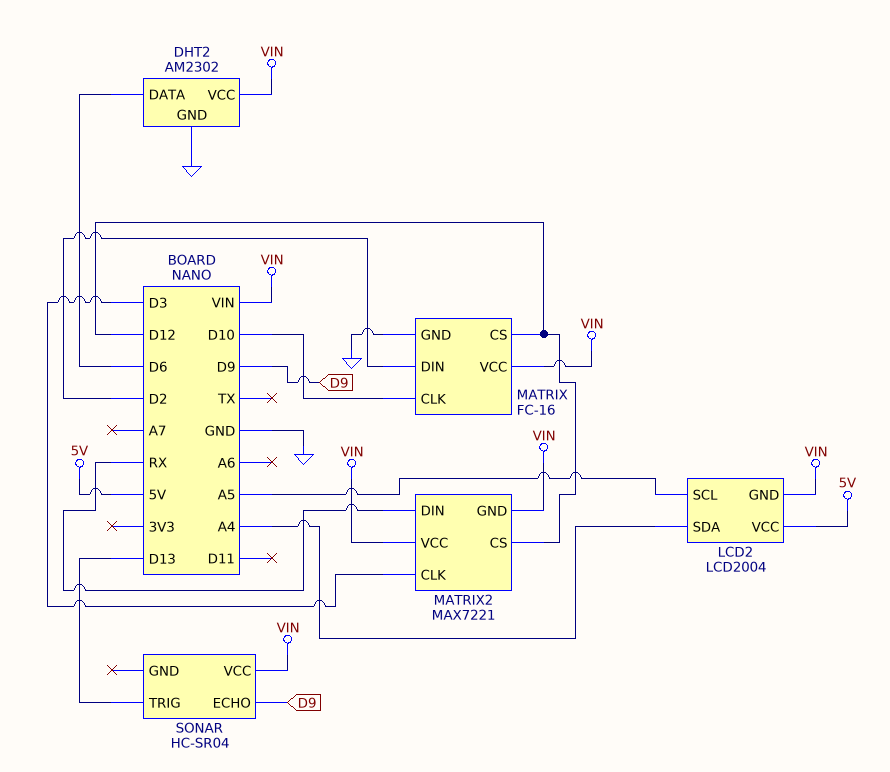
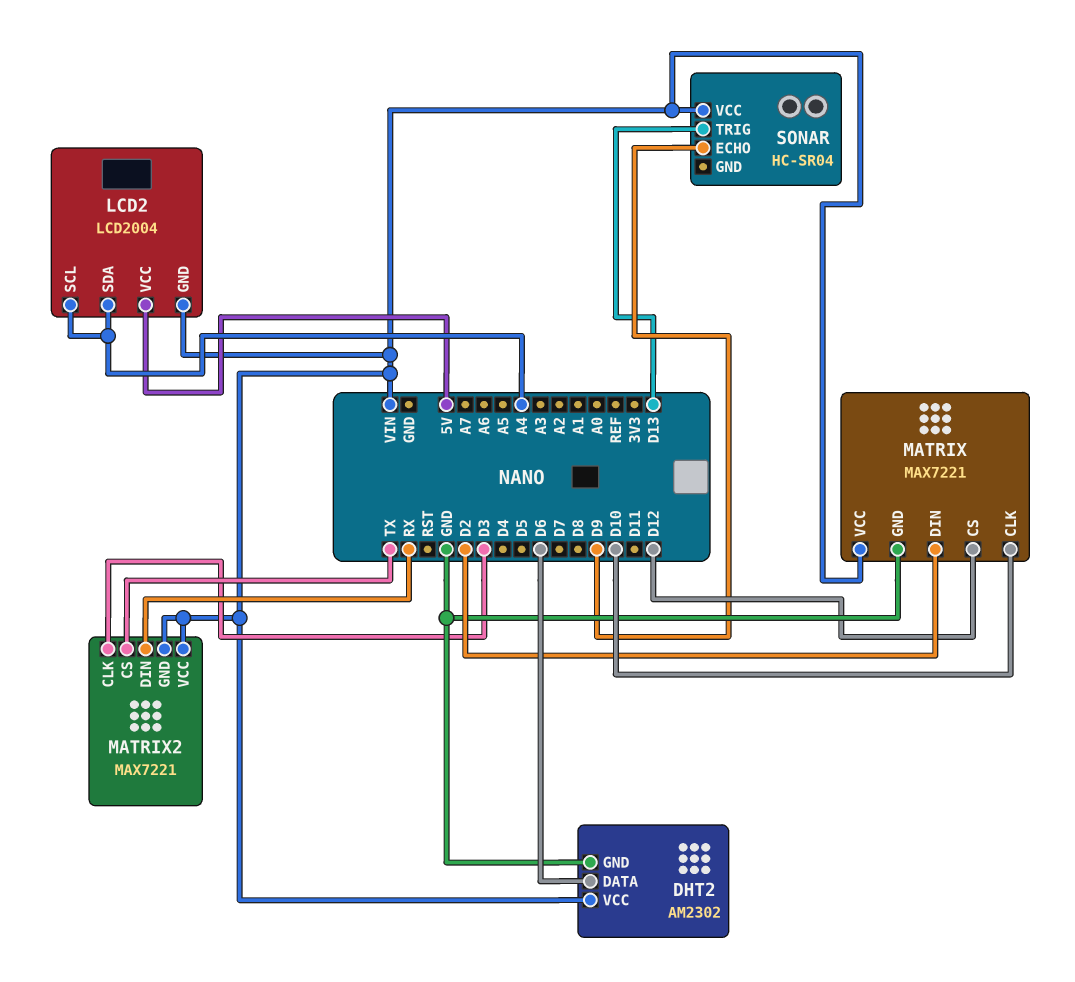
LCD2 pin SCL: A5 -> A4
MATRIX: FC-16 -> MAX7221
MATRIX2 pin CS: D12 -> TX

